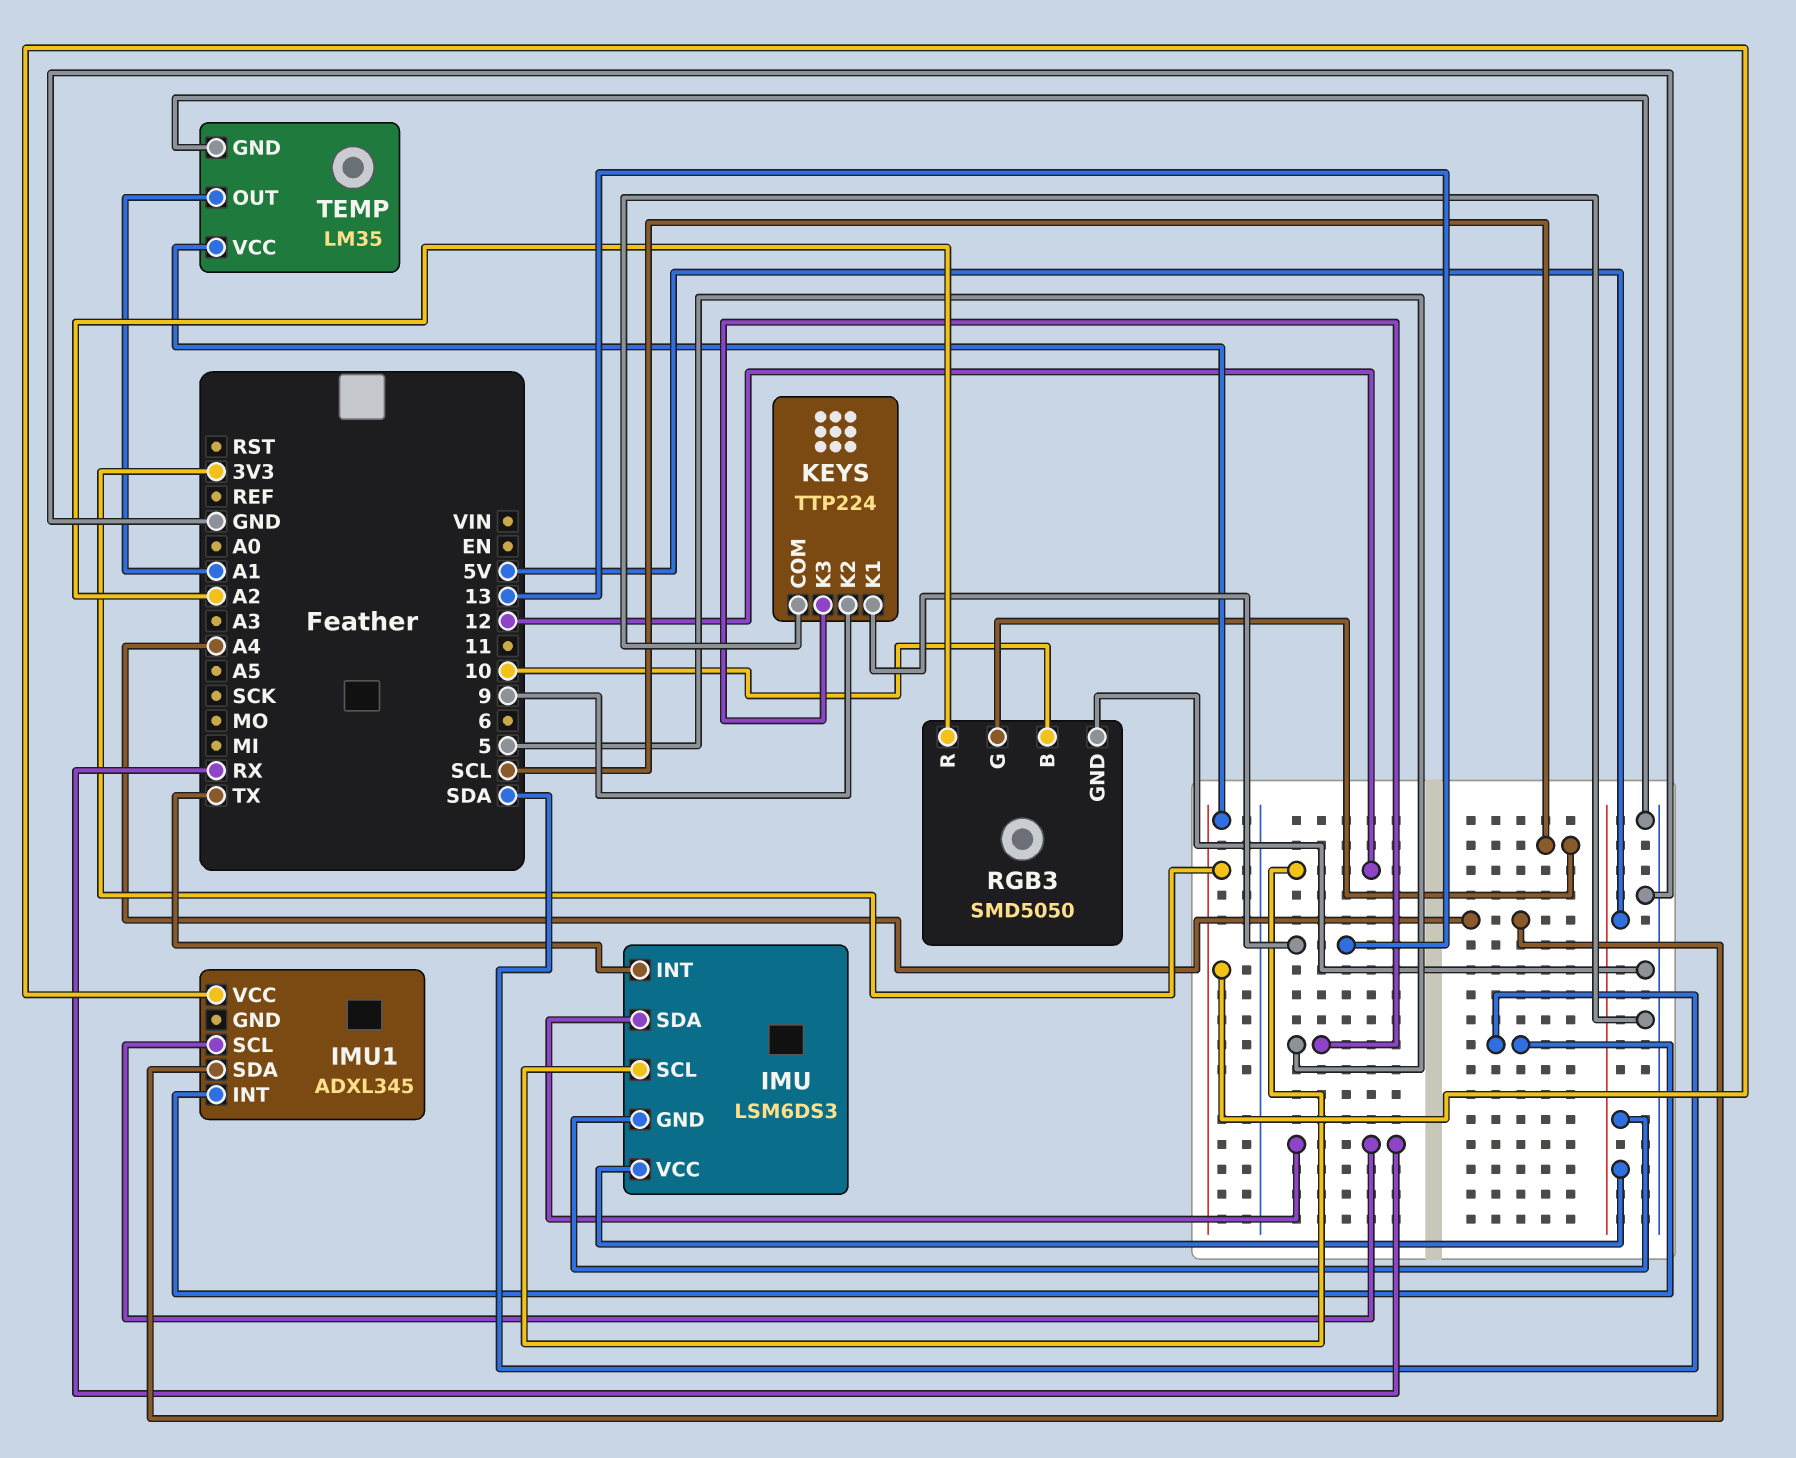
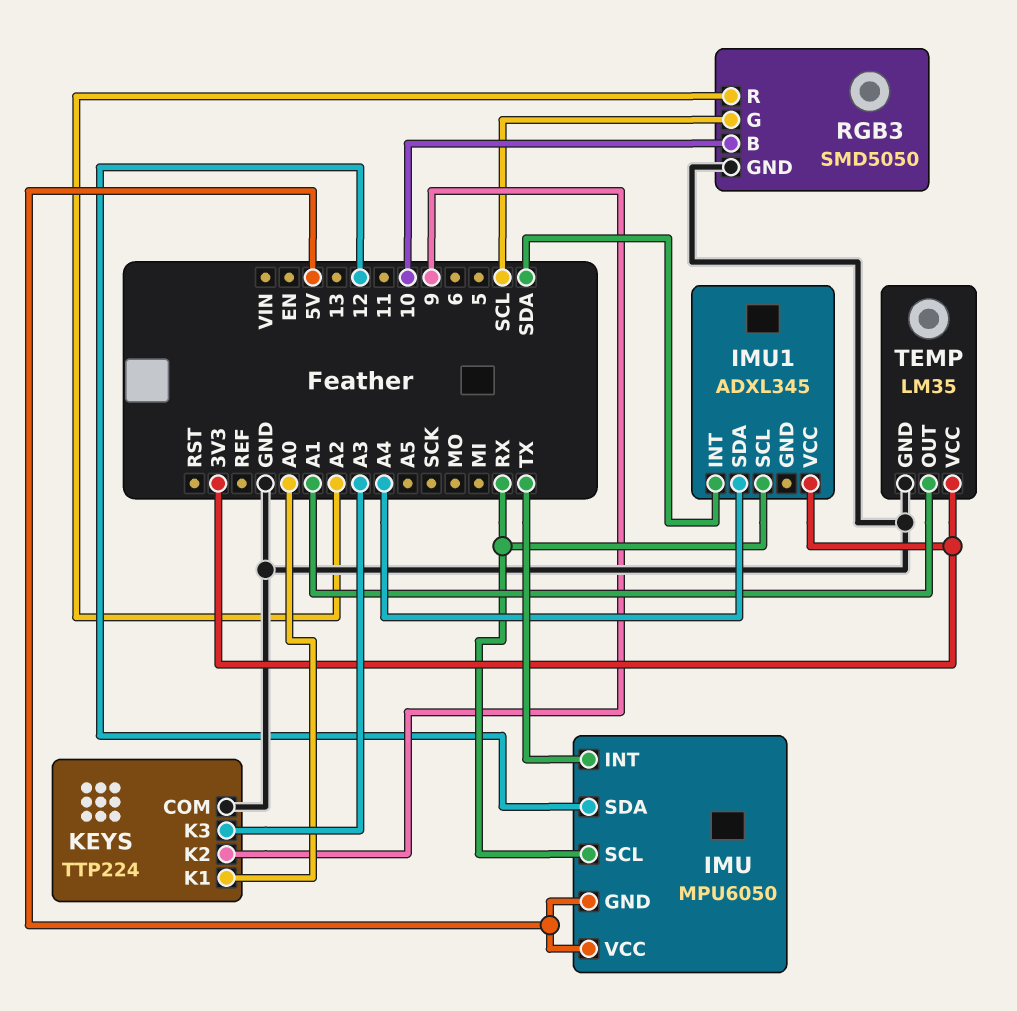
IMU: LSM6DS3 -> MPU6050
IMU pin SCL: 12 -> RX
IMU pin SDA: RX -> 12
KEYS pin K1: 13 -> A0
KEYS pin K3: 5 -> A3

